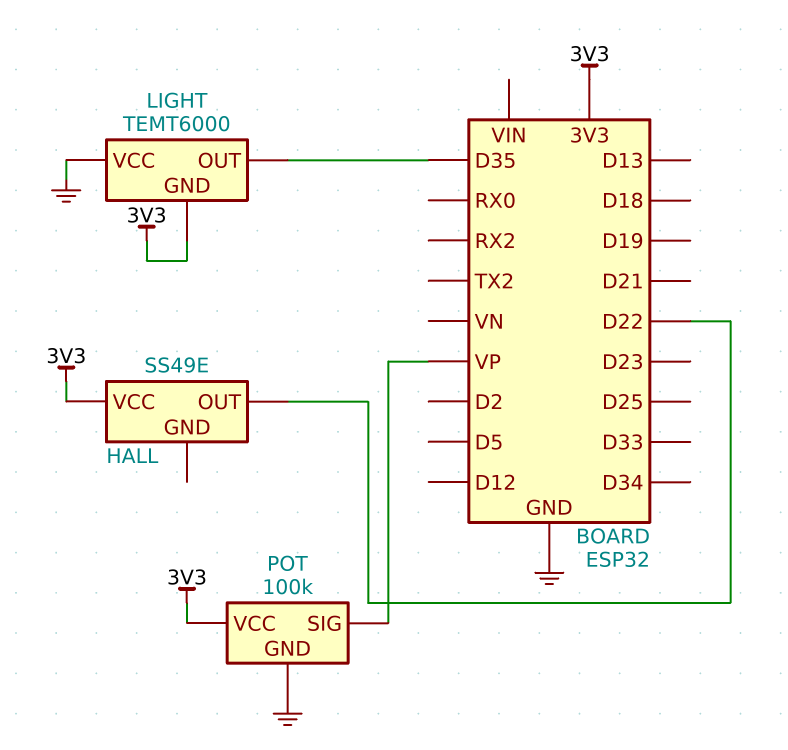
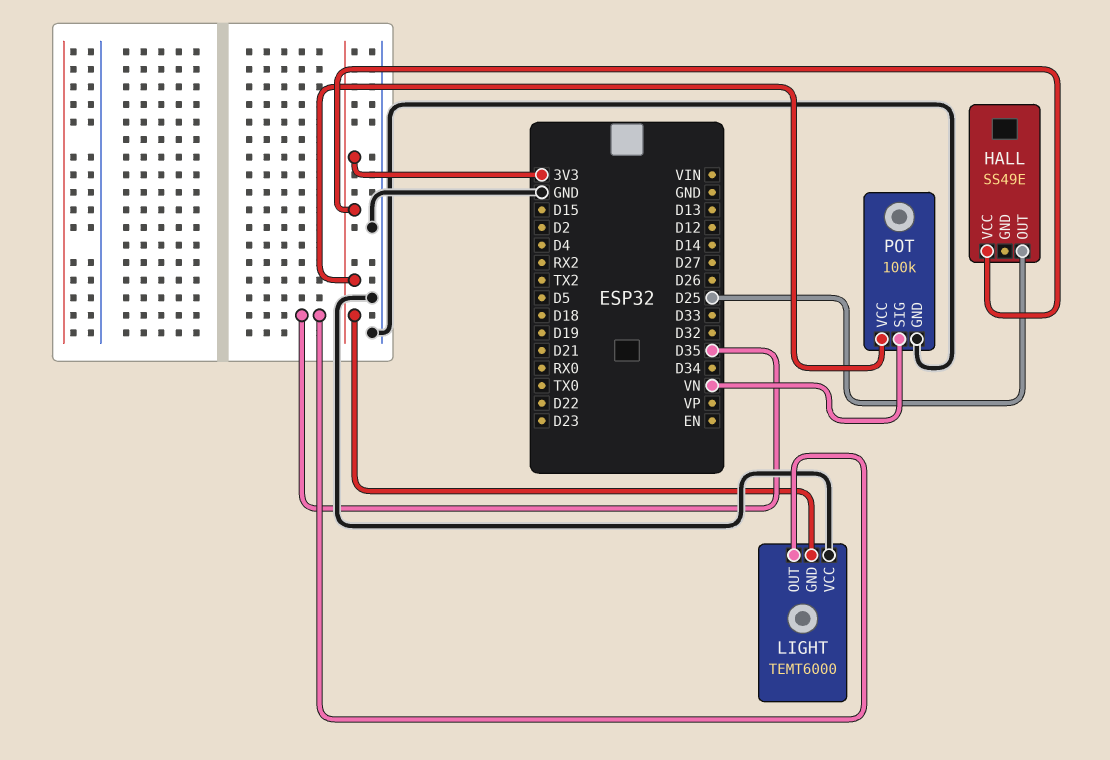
HALL pin OUT: D22 -> D25
POT pin SIG: VP -> VN

